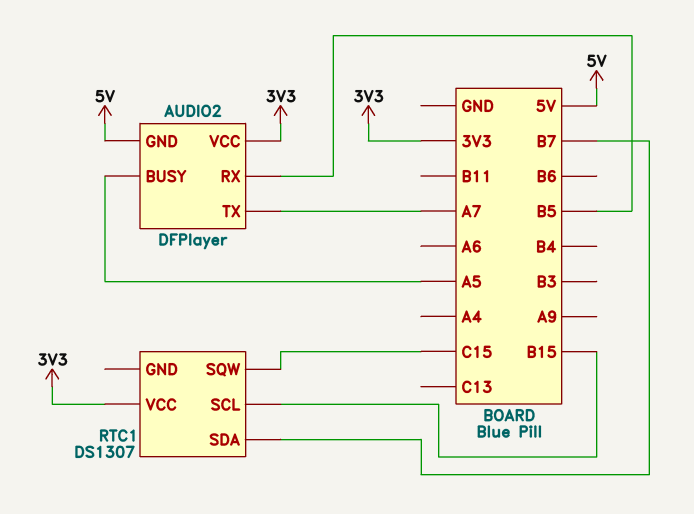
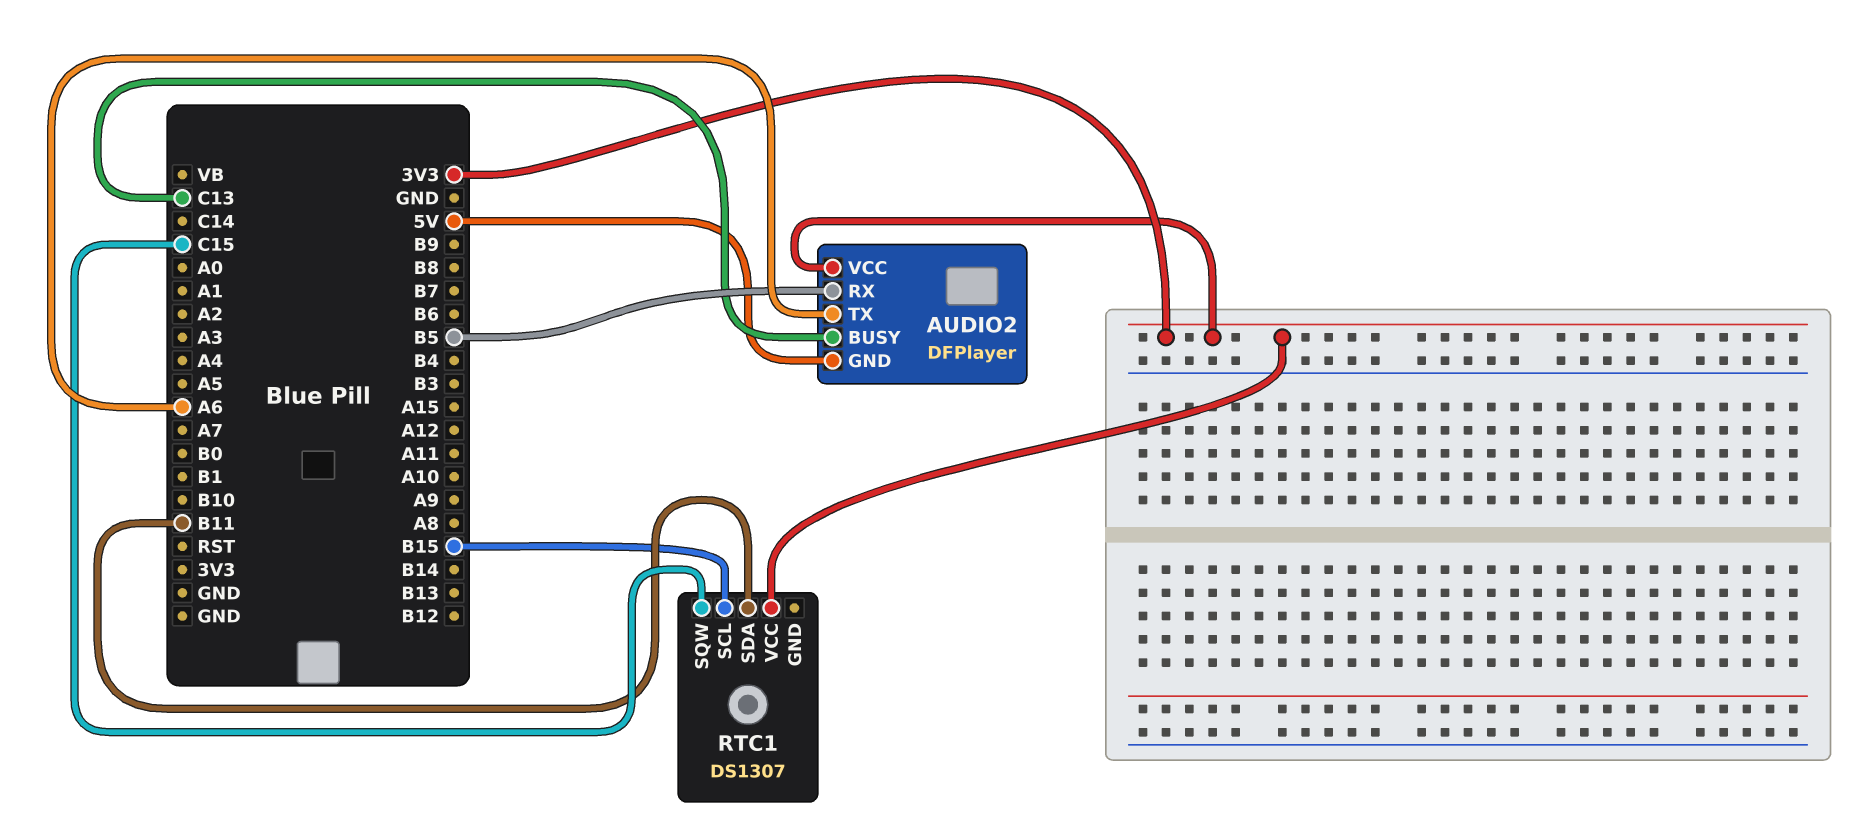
AUDIO2 pin BUSY: A5 -> C13
AUDIO2 pin TX: A7 -> A6
RTC1 pin SDA: B7 -> B11

